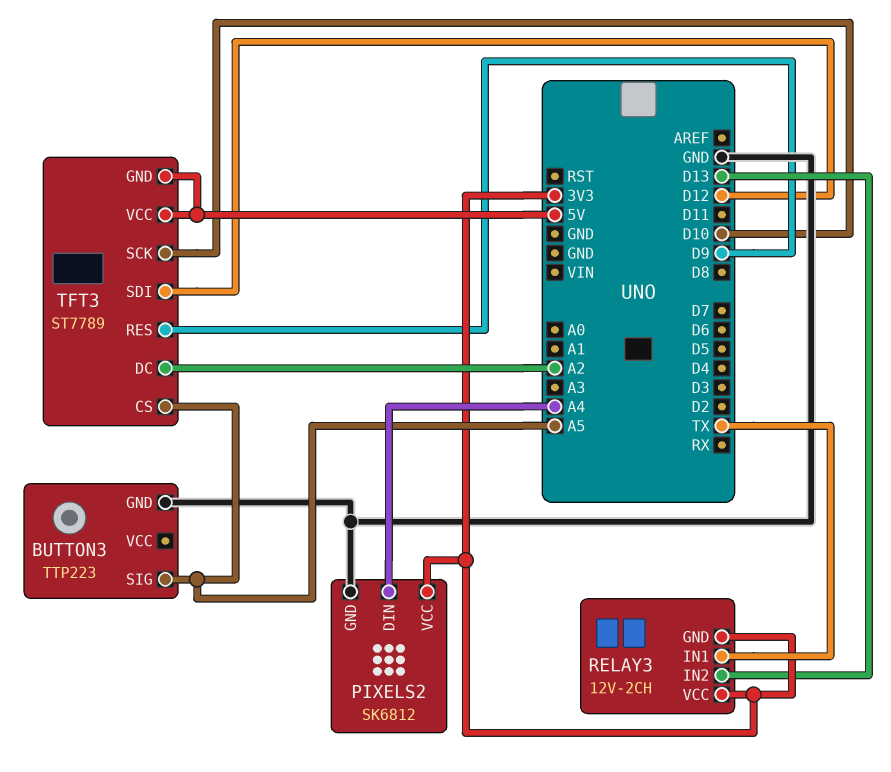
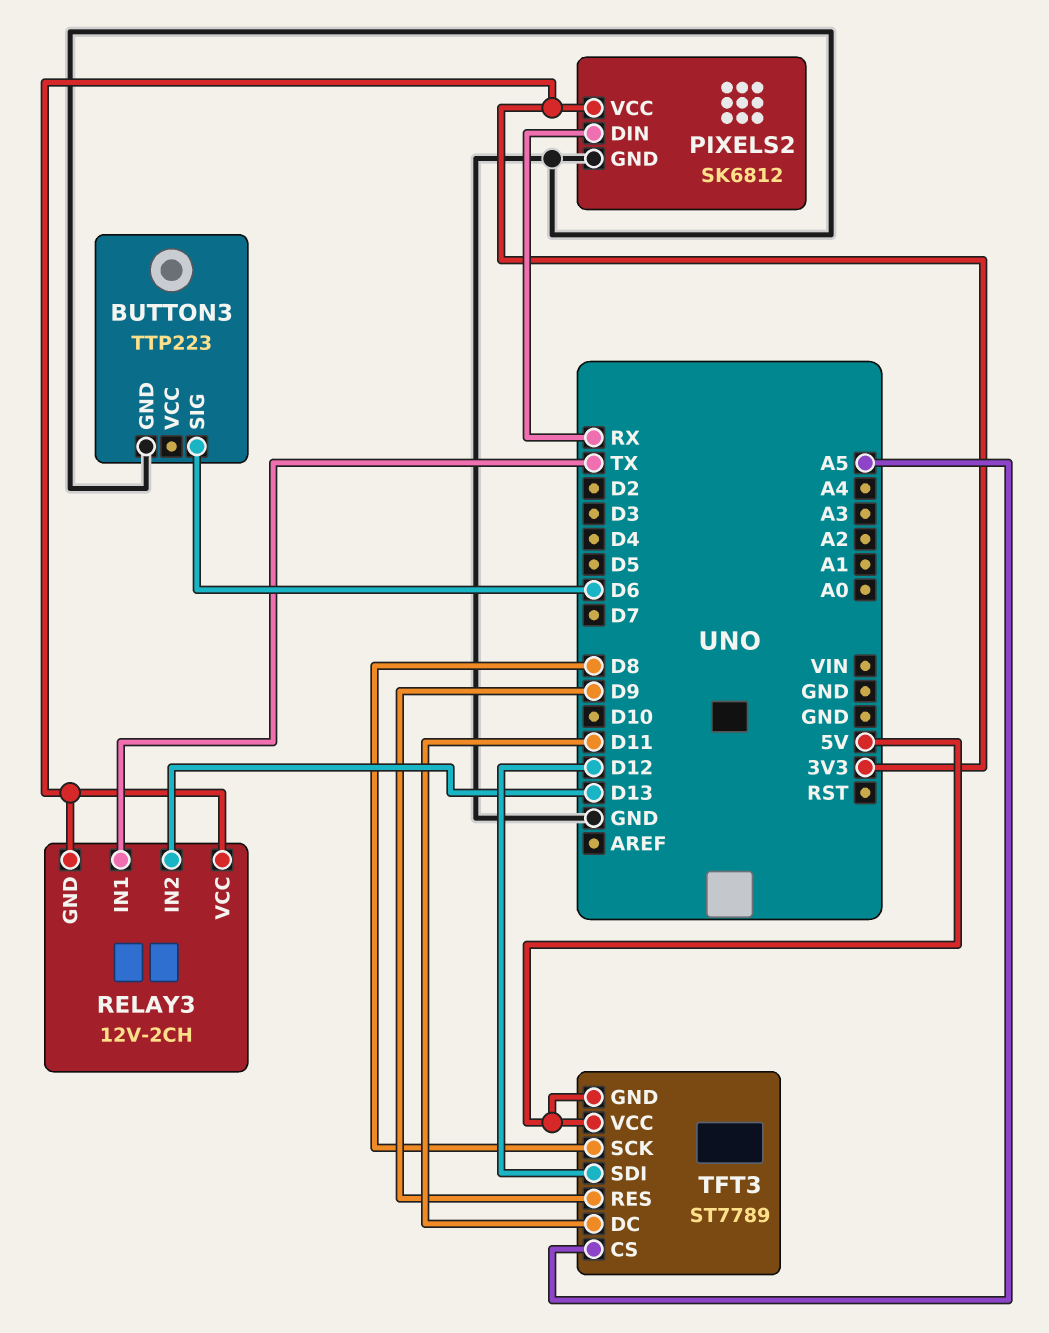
BUTTON3 pin SIG: A5 -> D6
PIXELS2 pin DIN: A4 -> RX
TFT3 pin DC: A2 -> D11
TFT3 pin SCK: D10 -> D8

